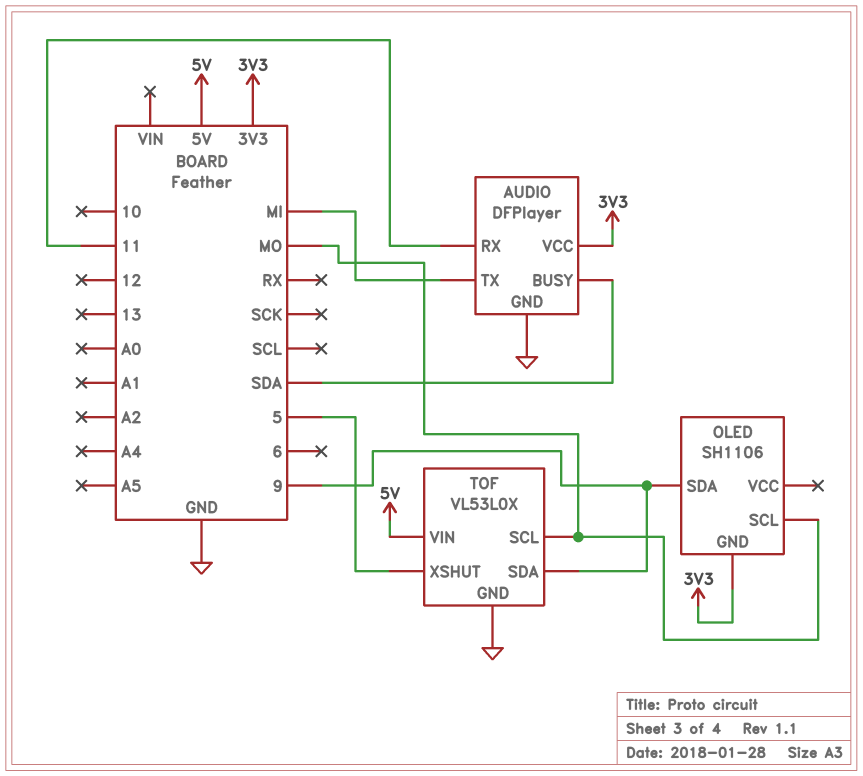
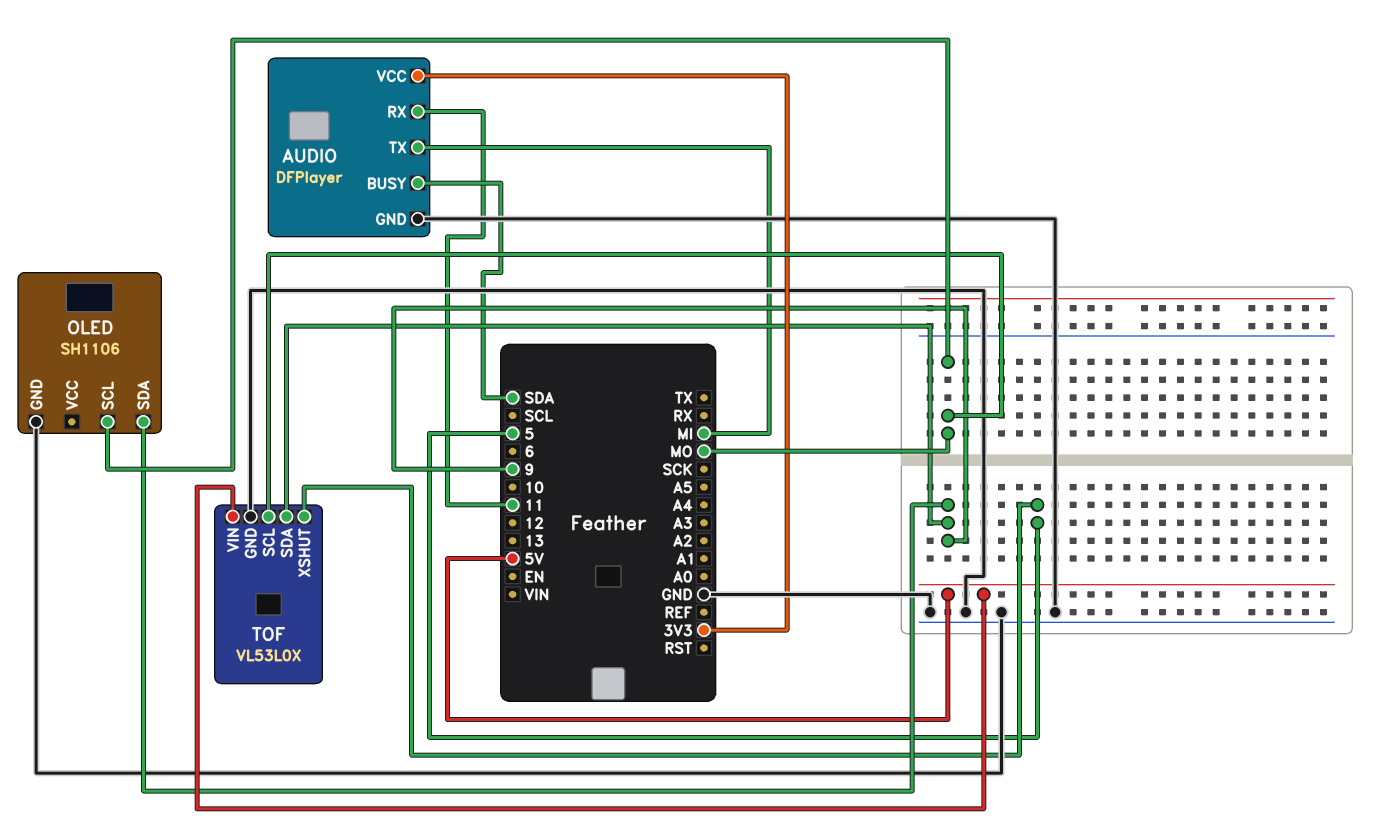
OLED pin GND: 3V3 -> GND

